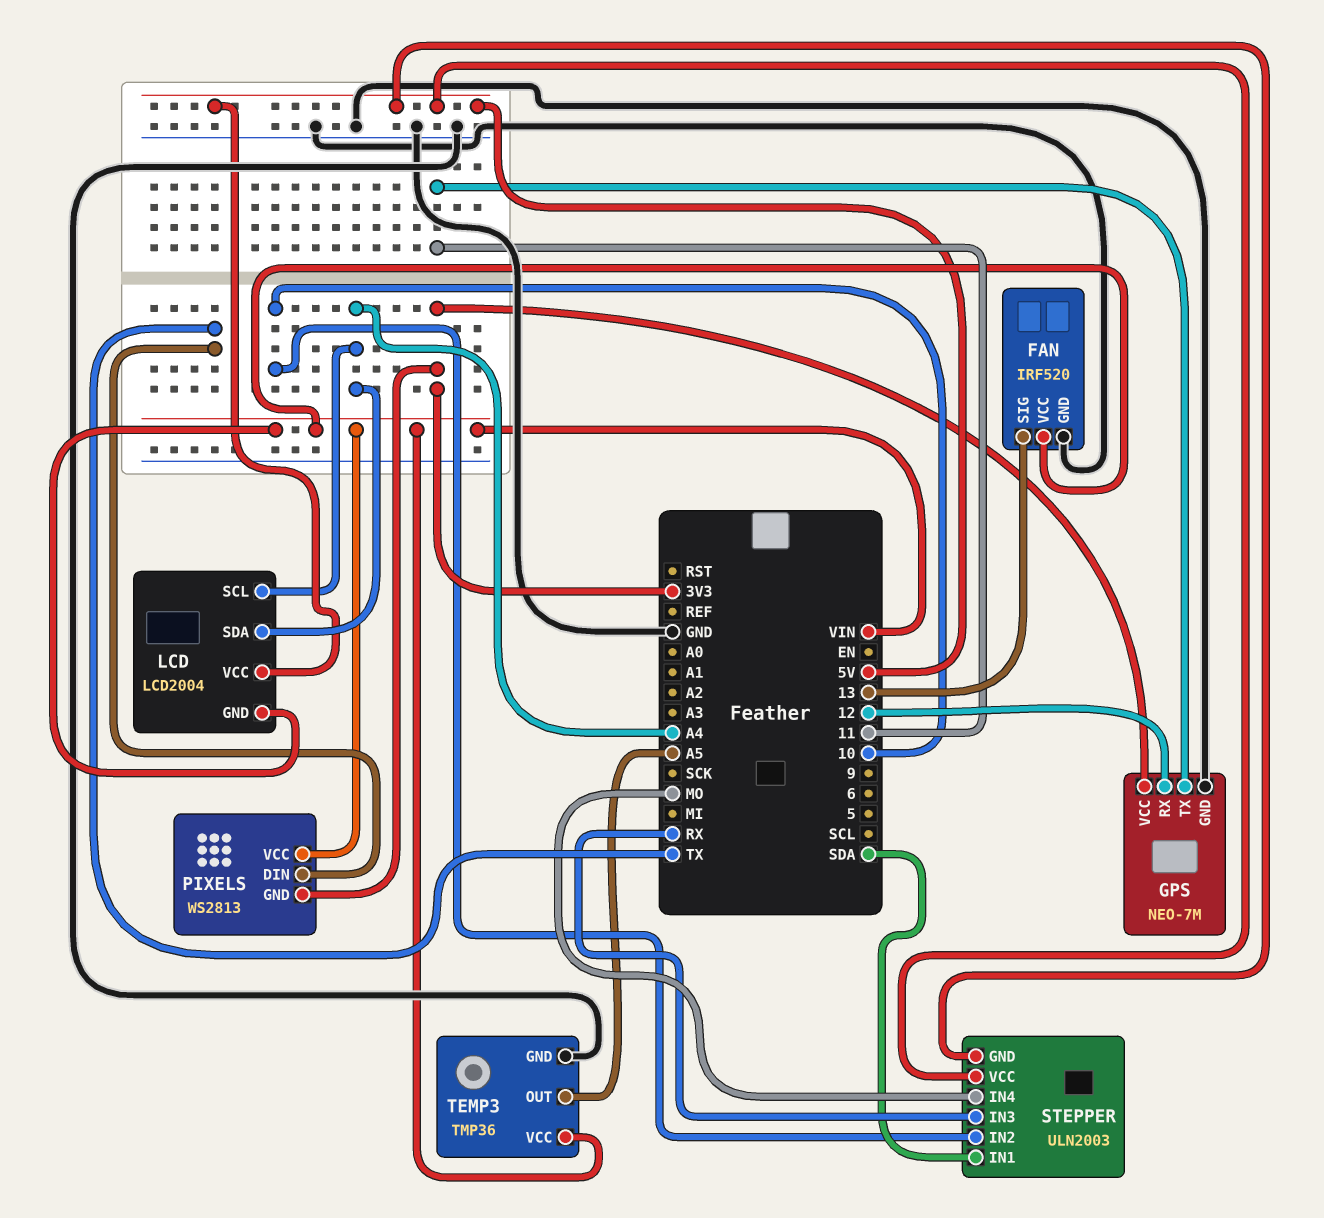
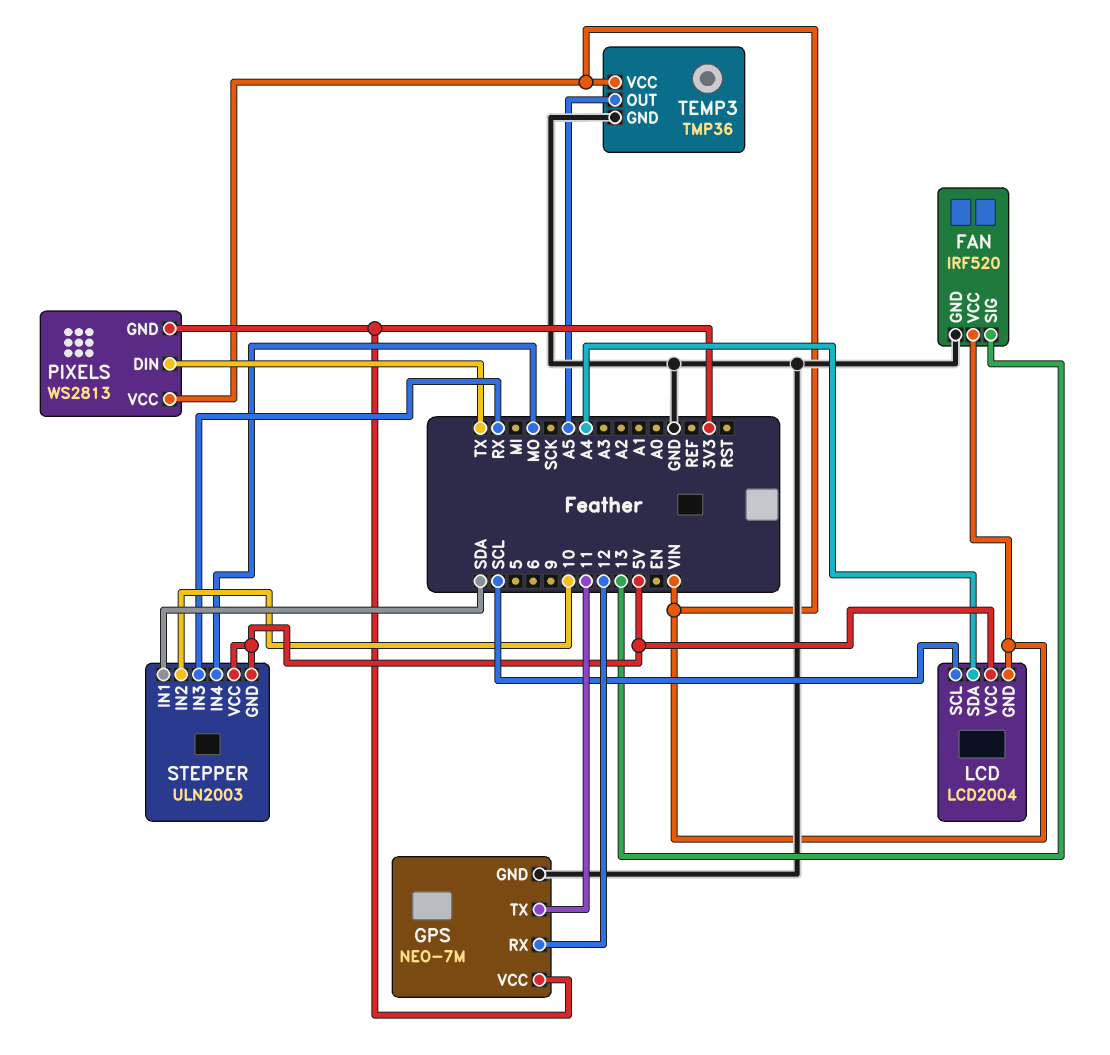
LCD pin SCL: A4 -> SCL

